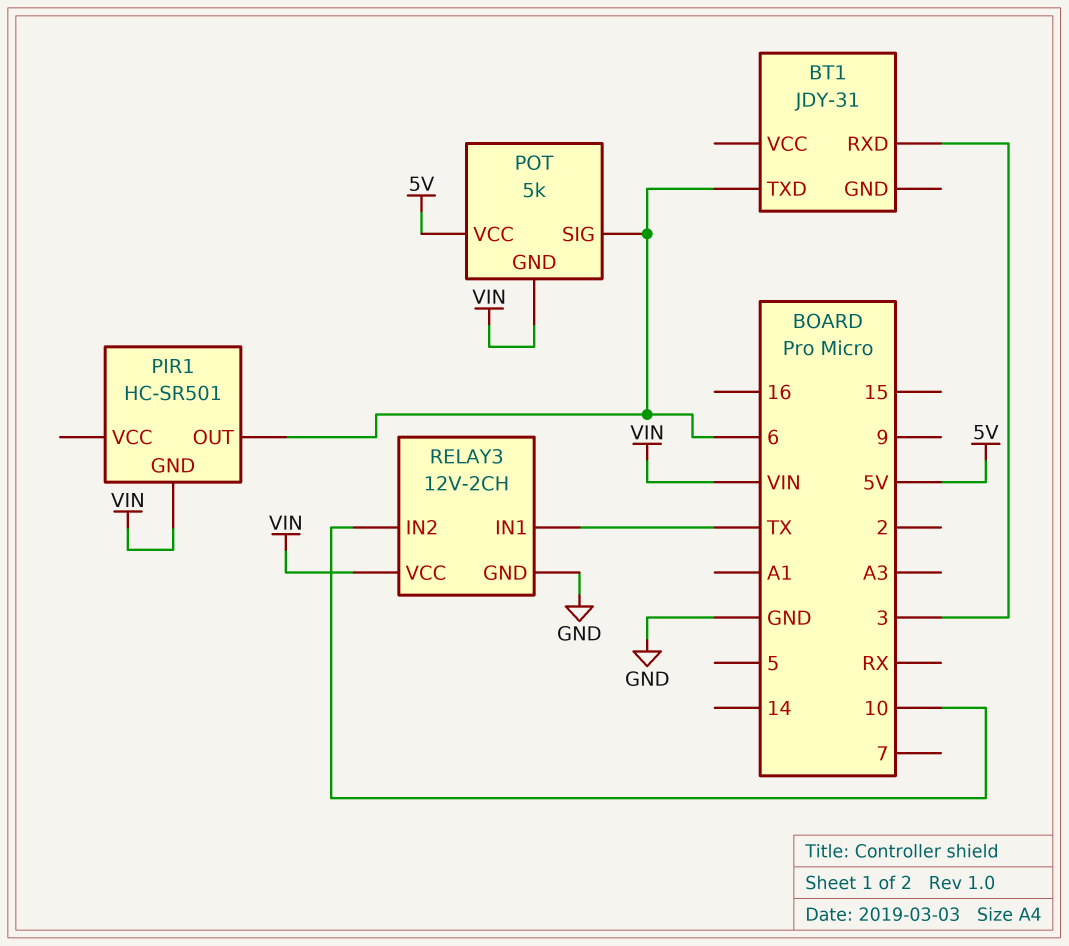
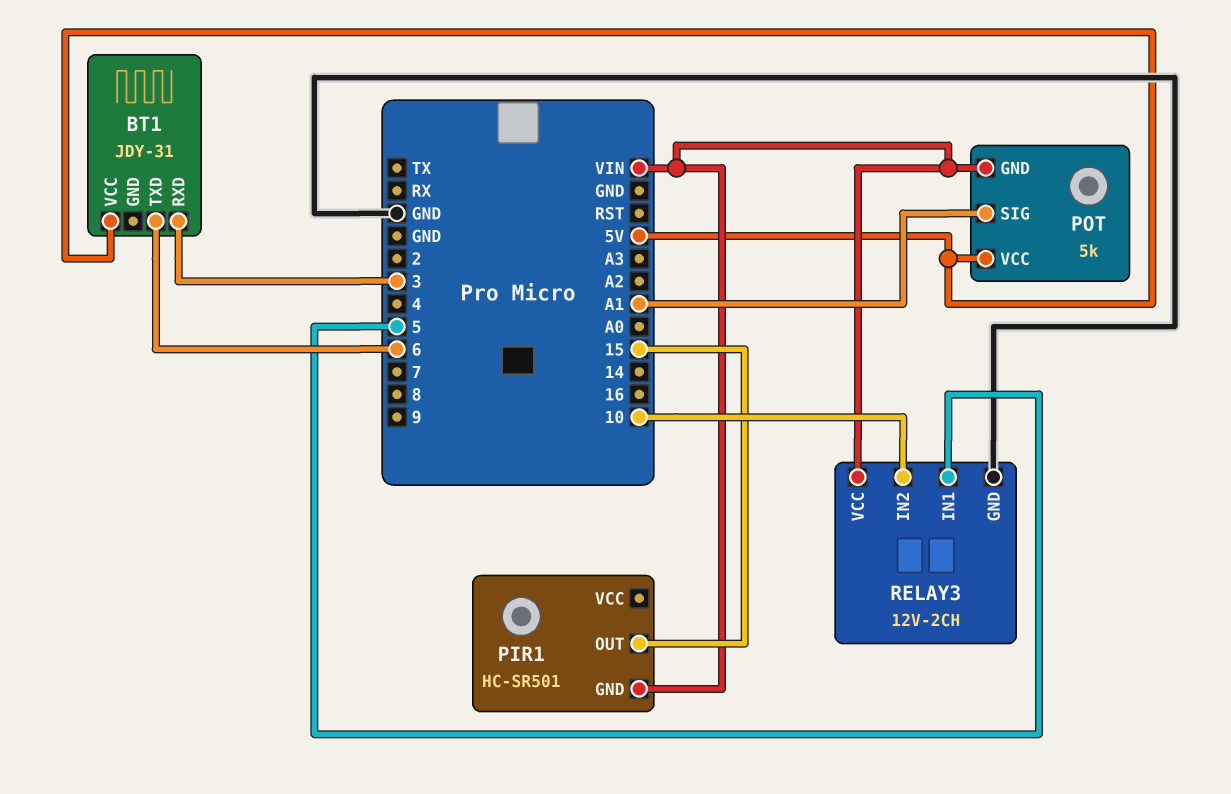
BT1 pin VCC: none -> 5V
PIR1 pin OUT: 6 -> 15
POT pin SIG: 6 -> A1
RELAY3 pin IN1: TX -> 5

